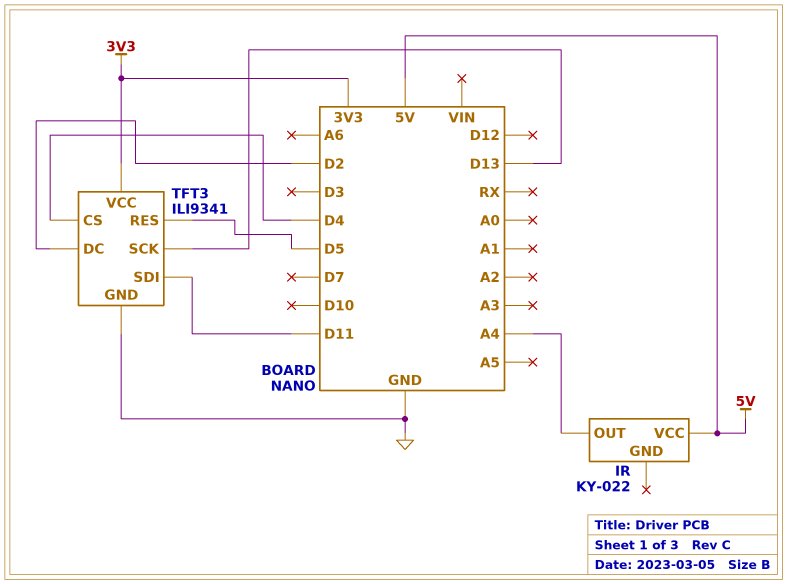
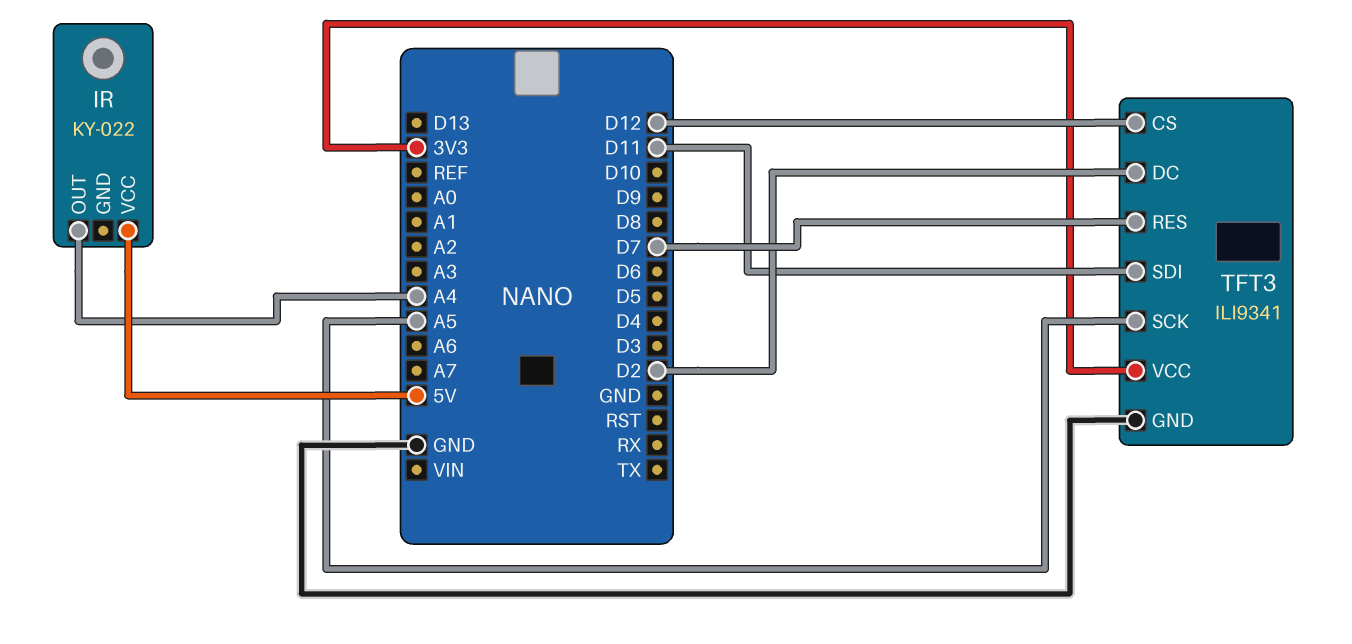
TFT3 pin CS: D4 -> D12
TFT3 pin RES: D5 -> D7
TFT3 pin SCK: D13 -> A5

